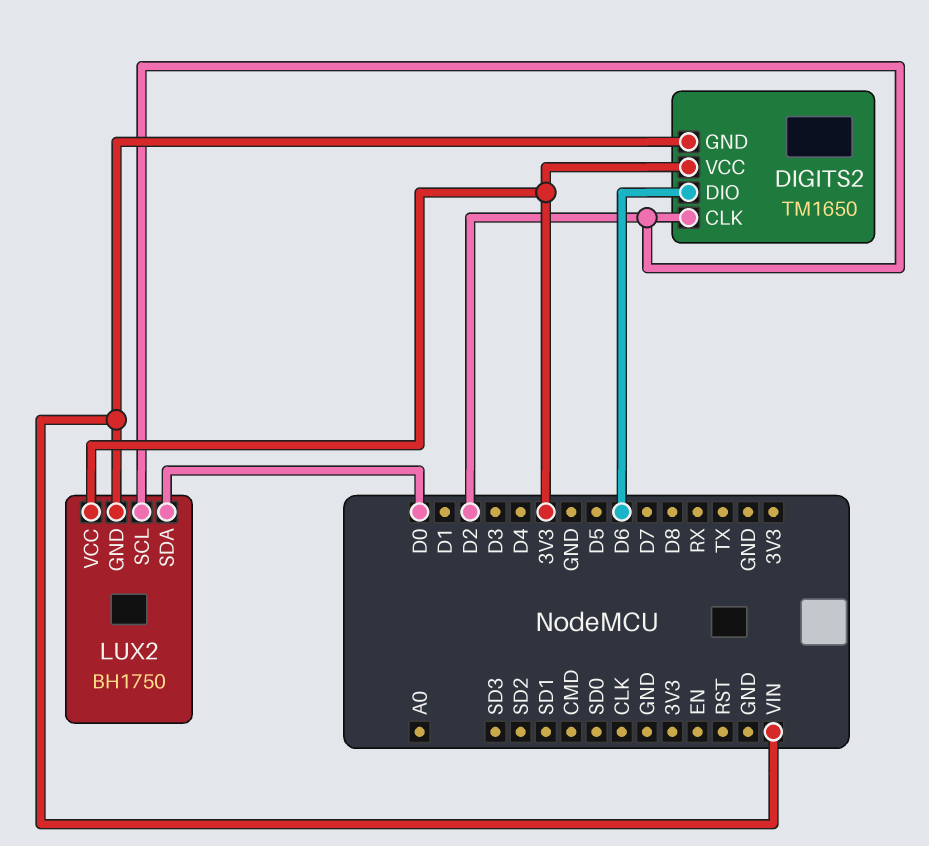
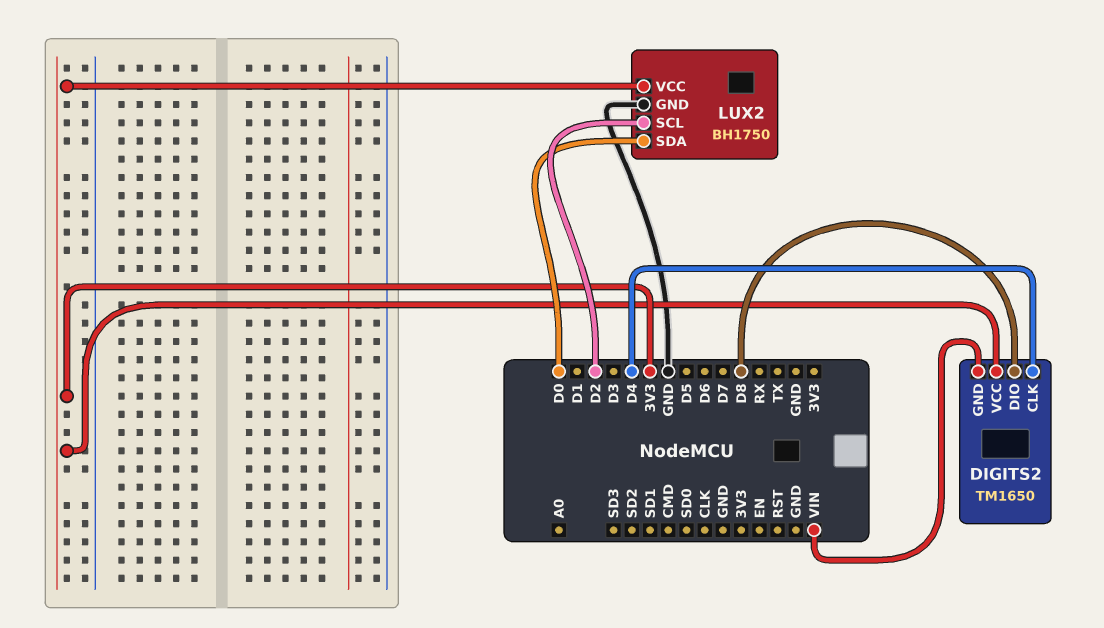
DIGITS2 pin CLK: D2 -> D4
DIGITS2 pin DIO: D6 -> D8
LUX2 pin GND: VIN -> GND

